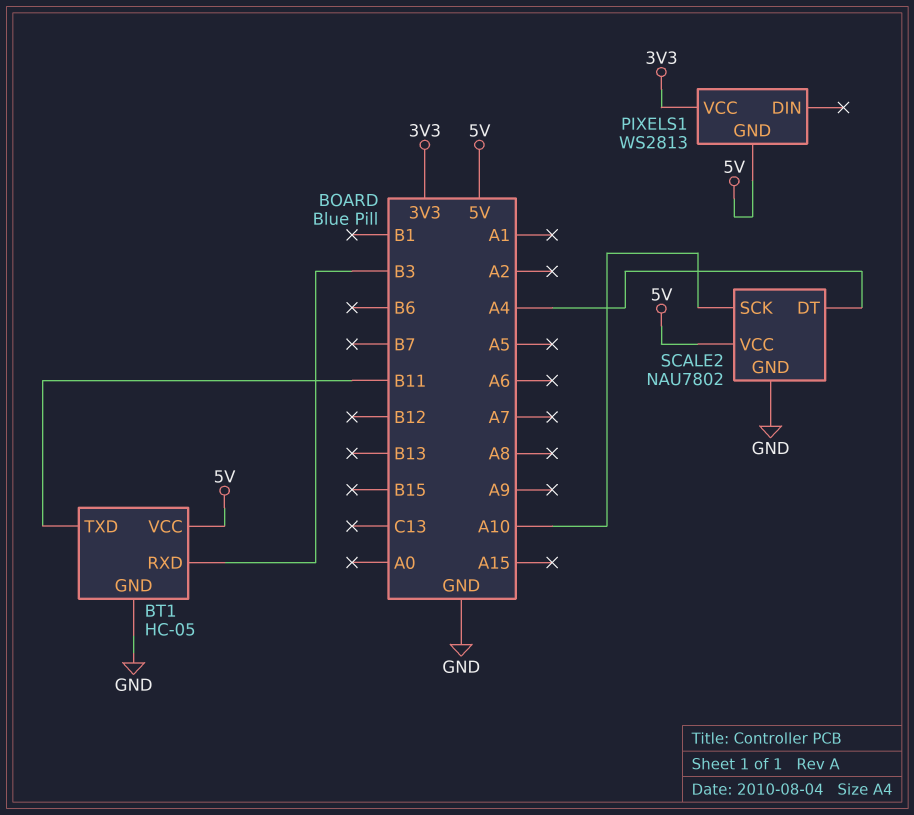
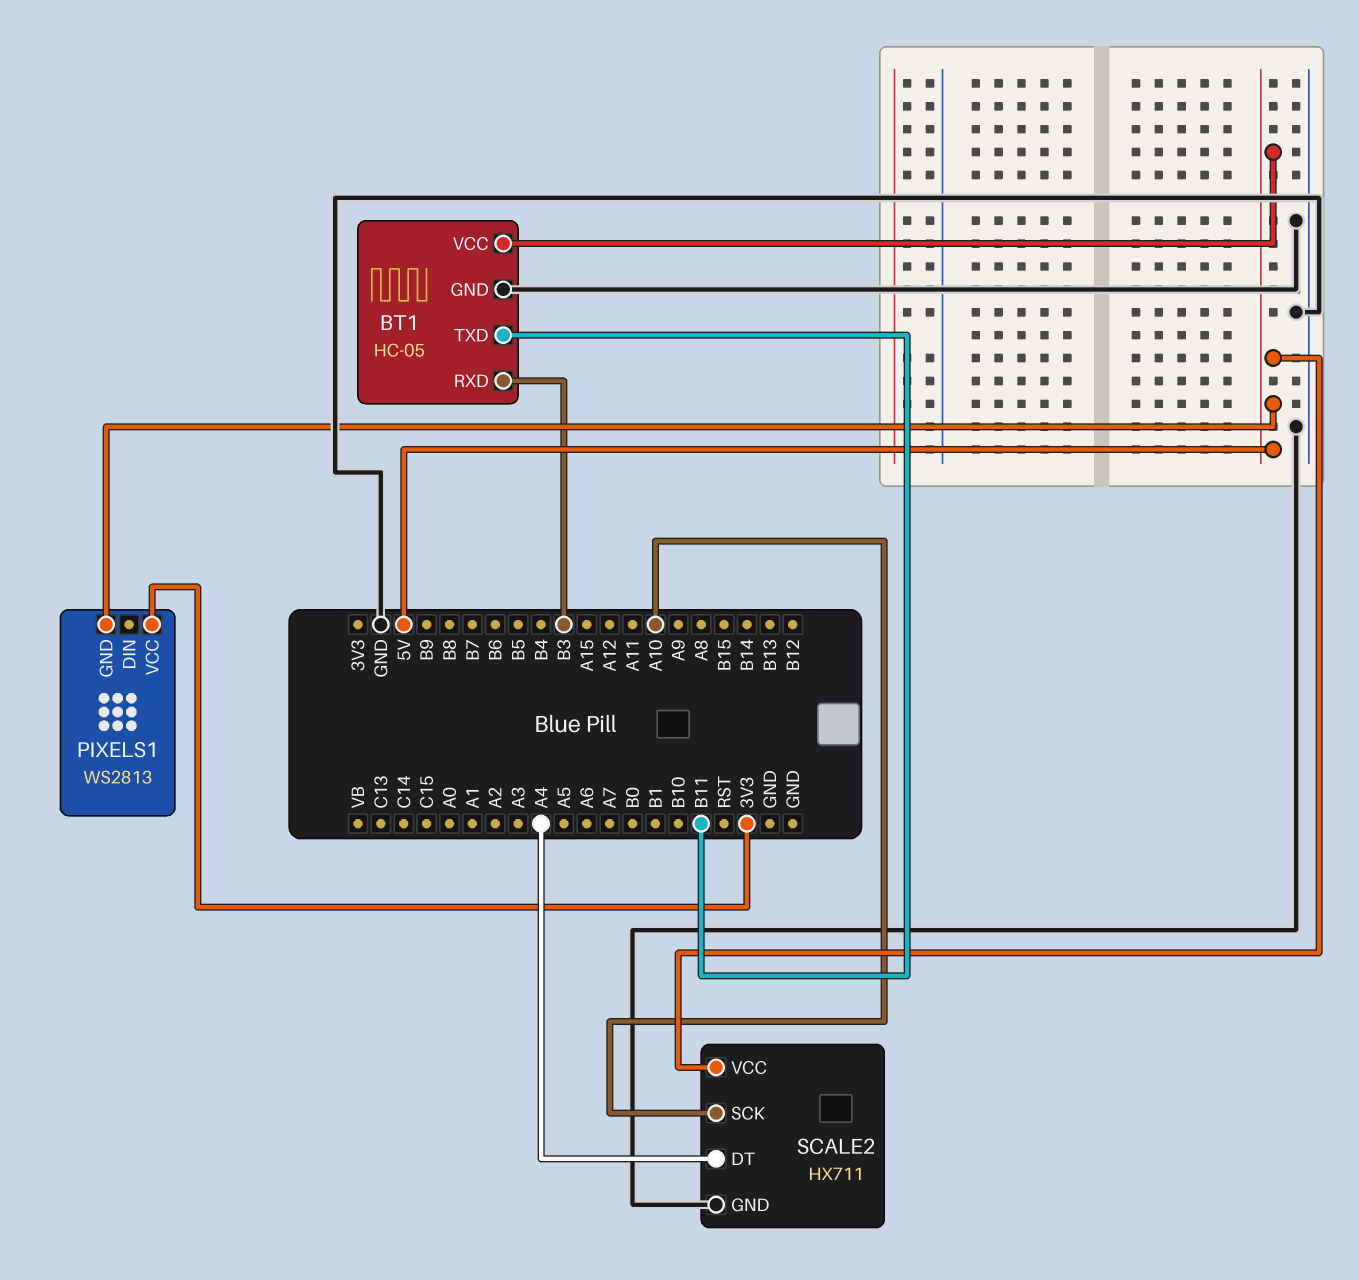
SCALE2: NAU7802 -> HX711

